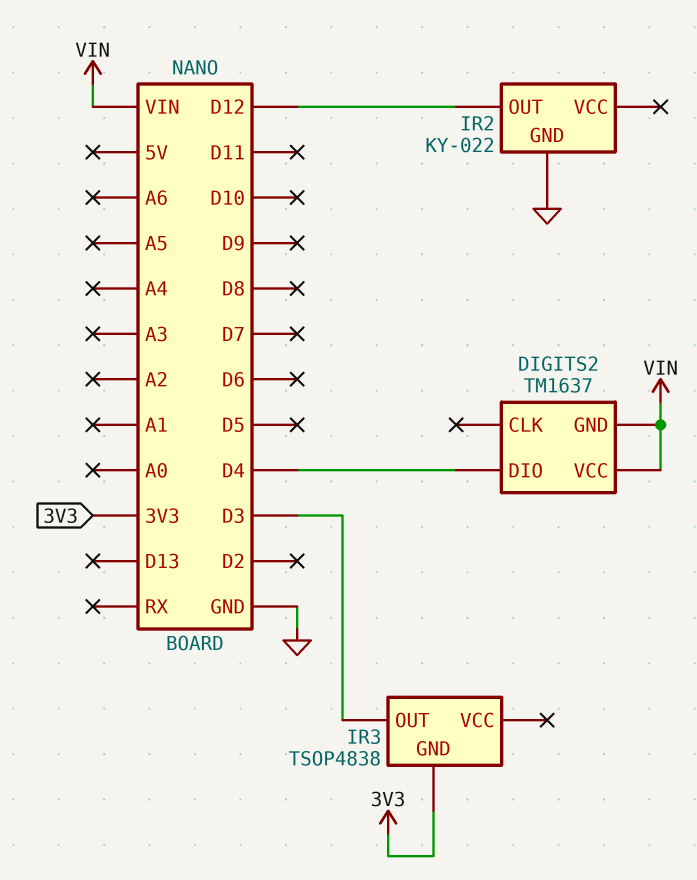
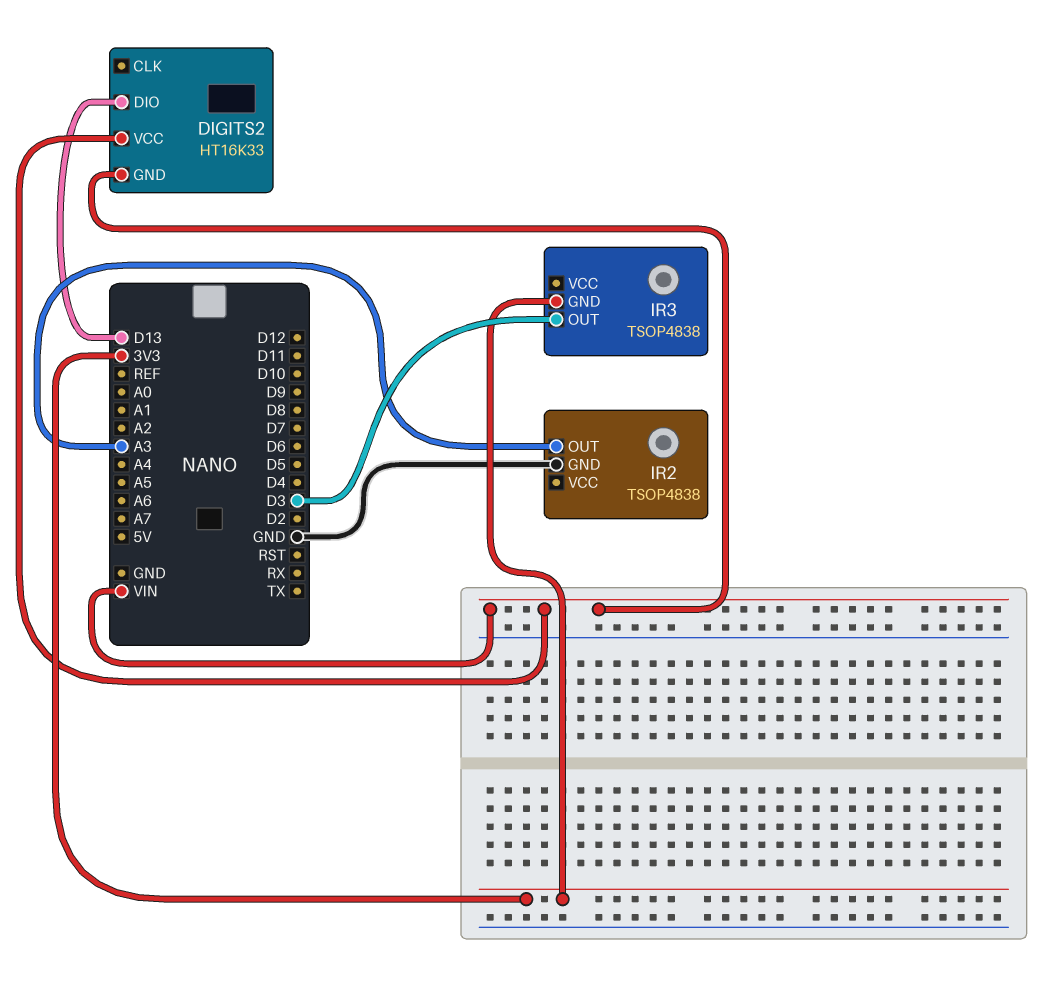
DIGITS2: TM1637 -> HT16K33
DIGITS2 pin DIO: D4 -> D13
IR2: KY-022 -> TSOP4838
IR2 pin OUT: D12 -> A3

